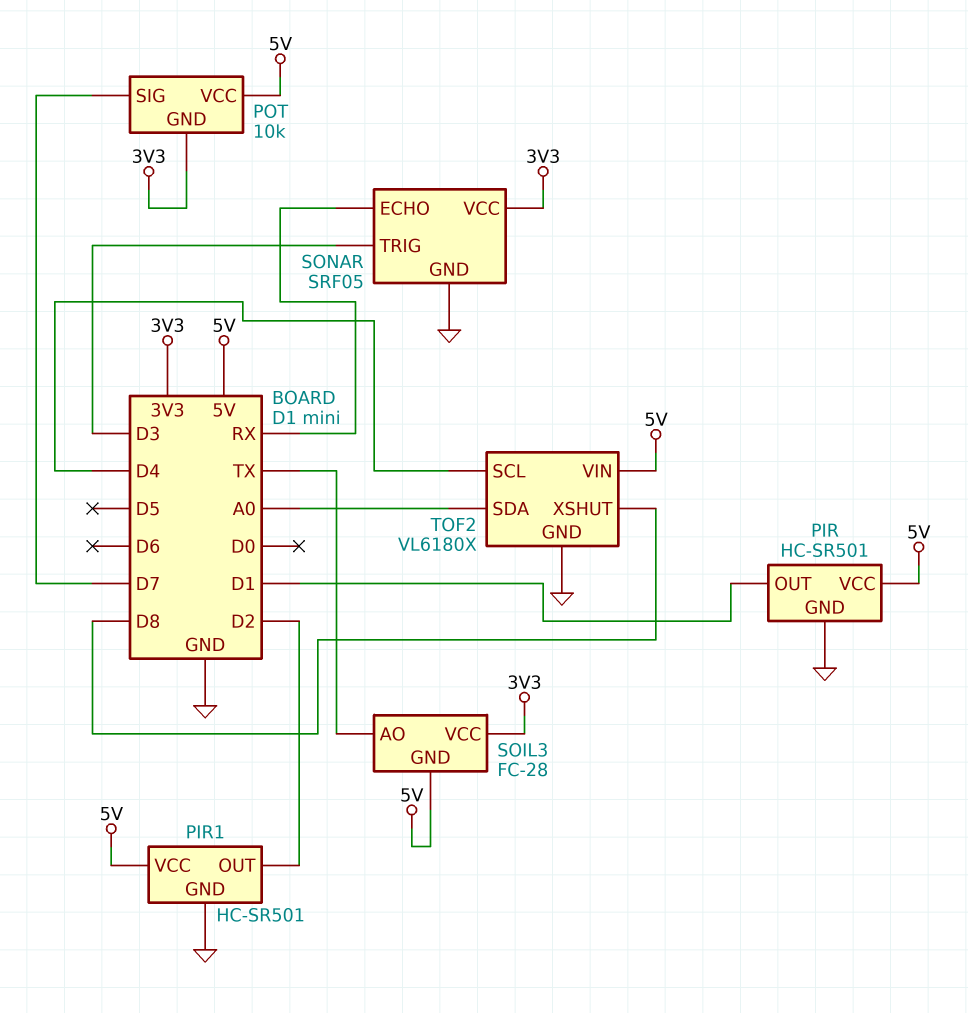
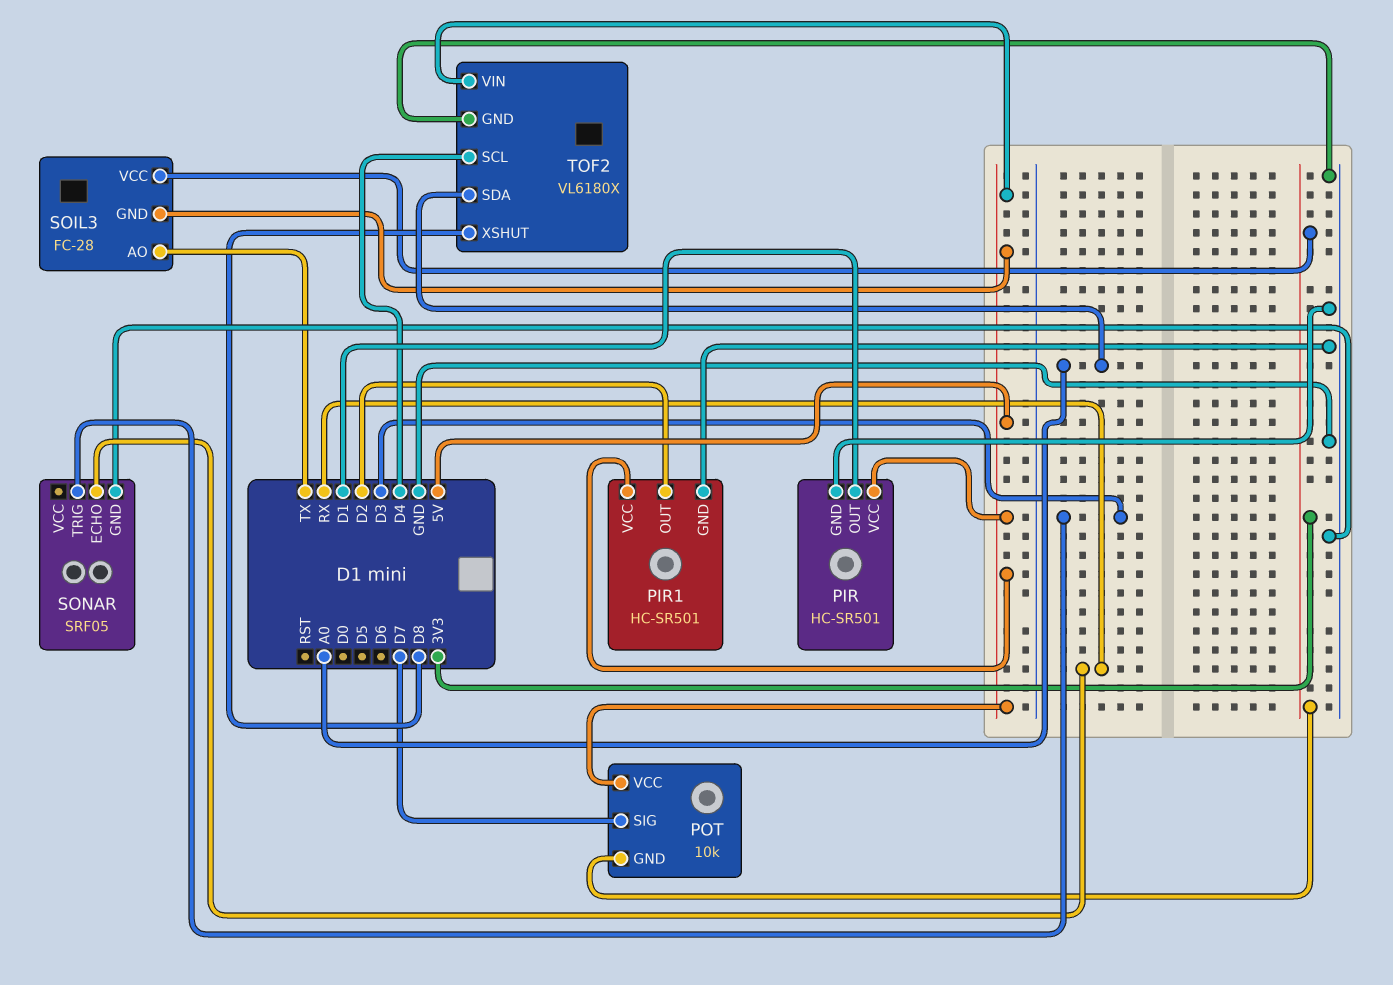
SONAR pin VCC: 3V3 -> none

